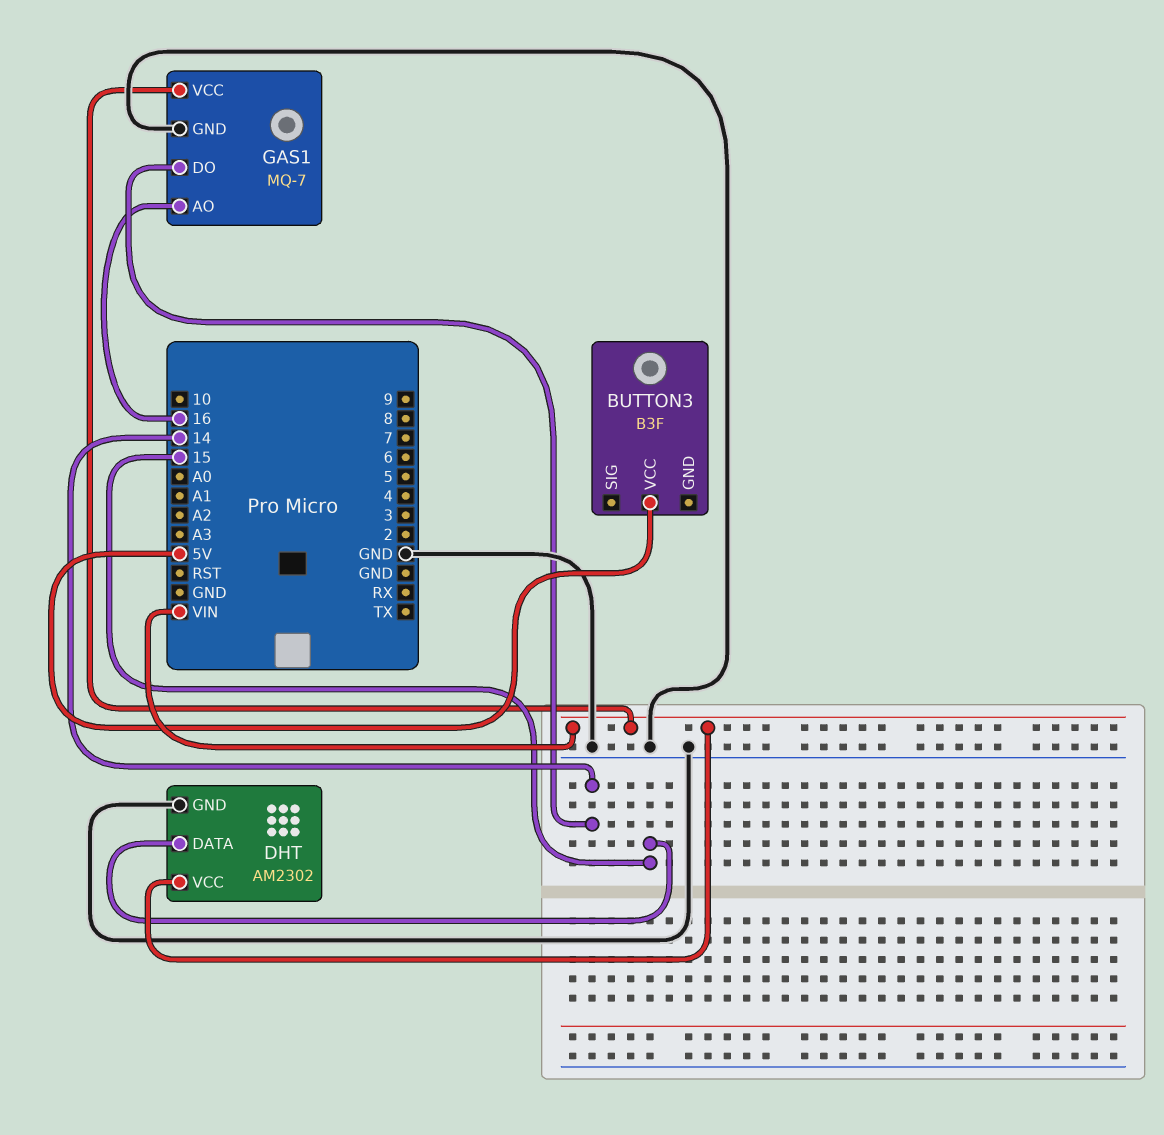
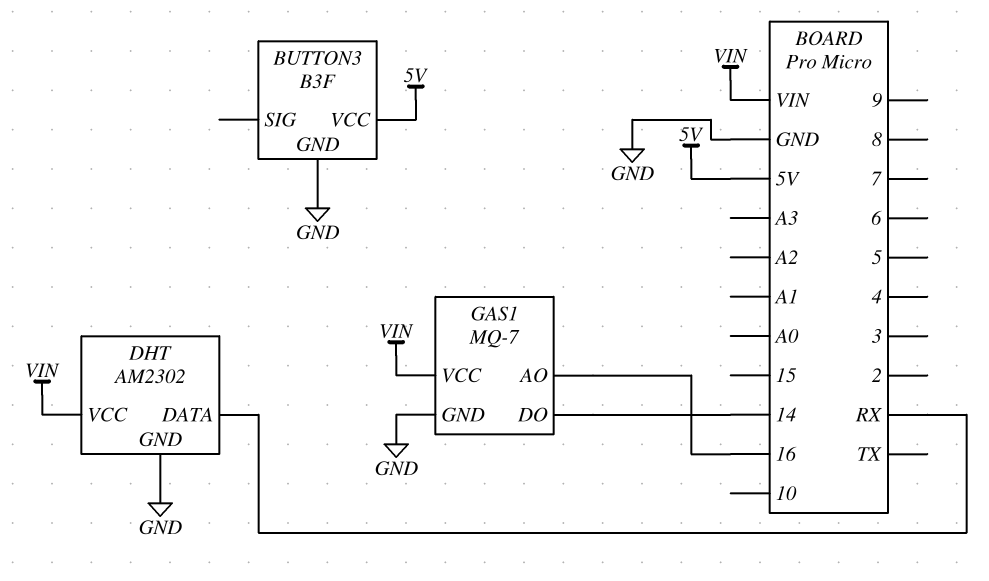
BUTTON3 pin GND: none -> GND
DHT pin DATA: 15 -> RX

